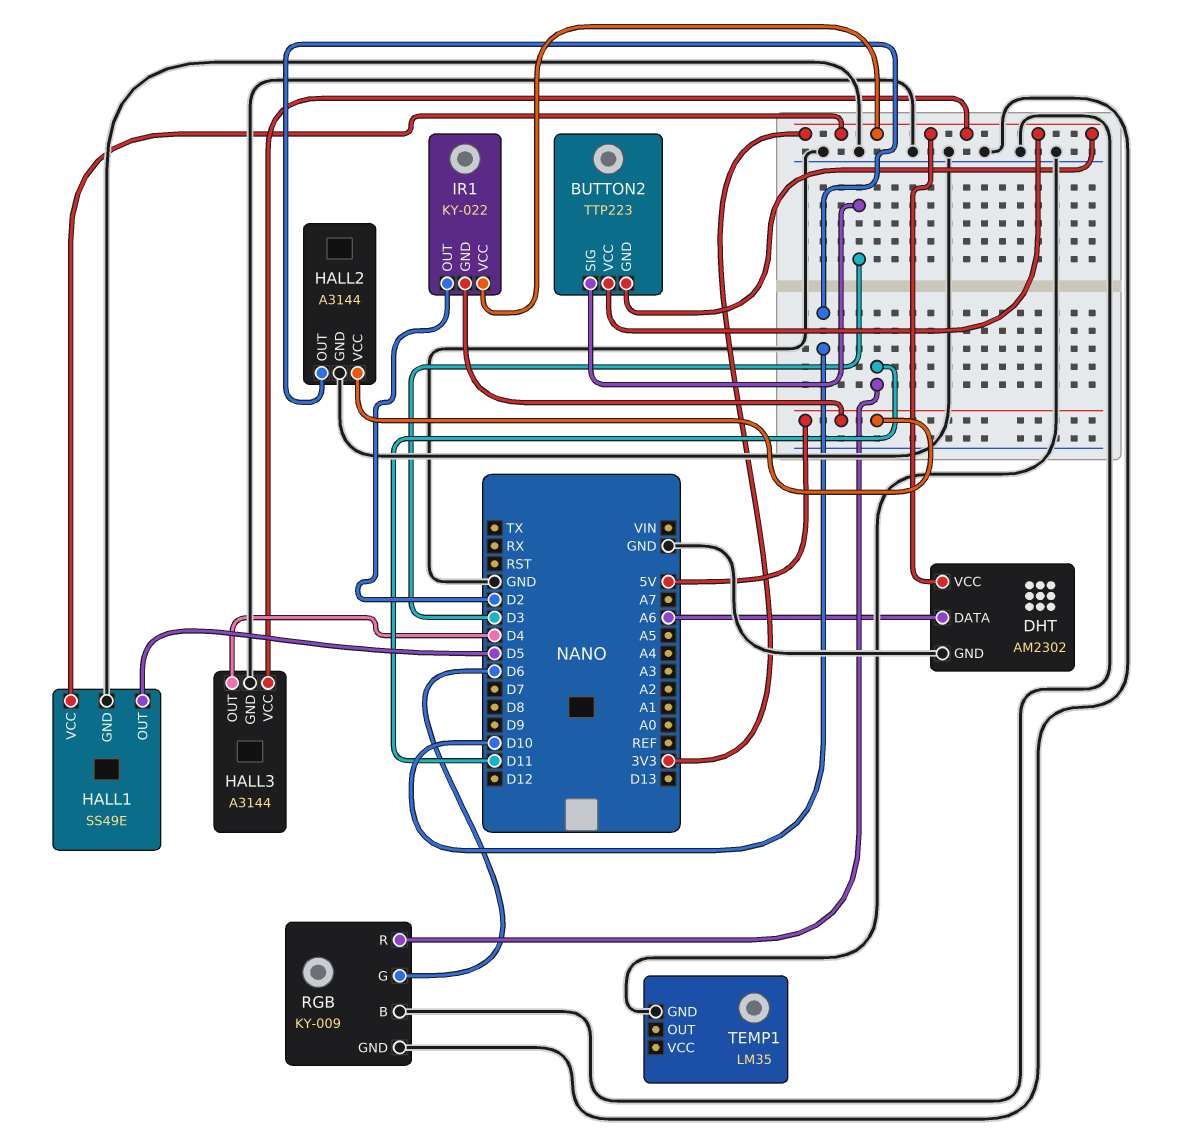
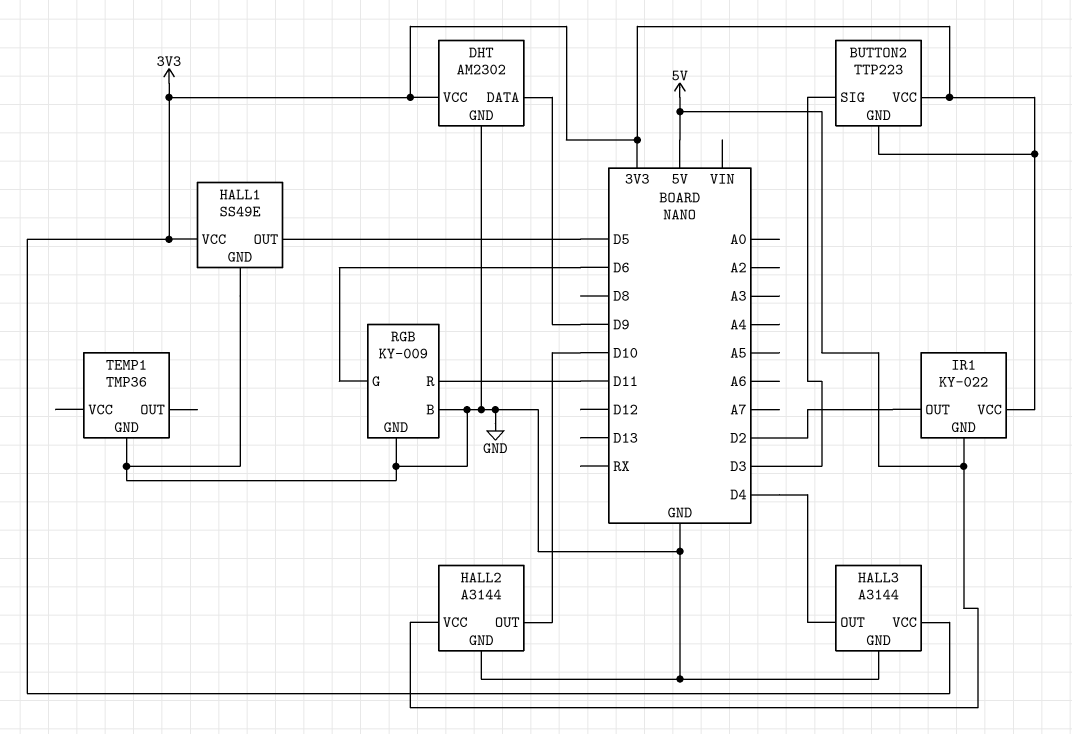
DHT pin DATA: A6 -> D9
TEMP1: LM35 -> TMP36

